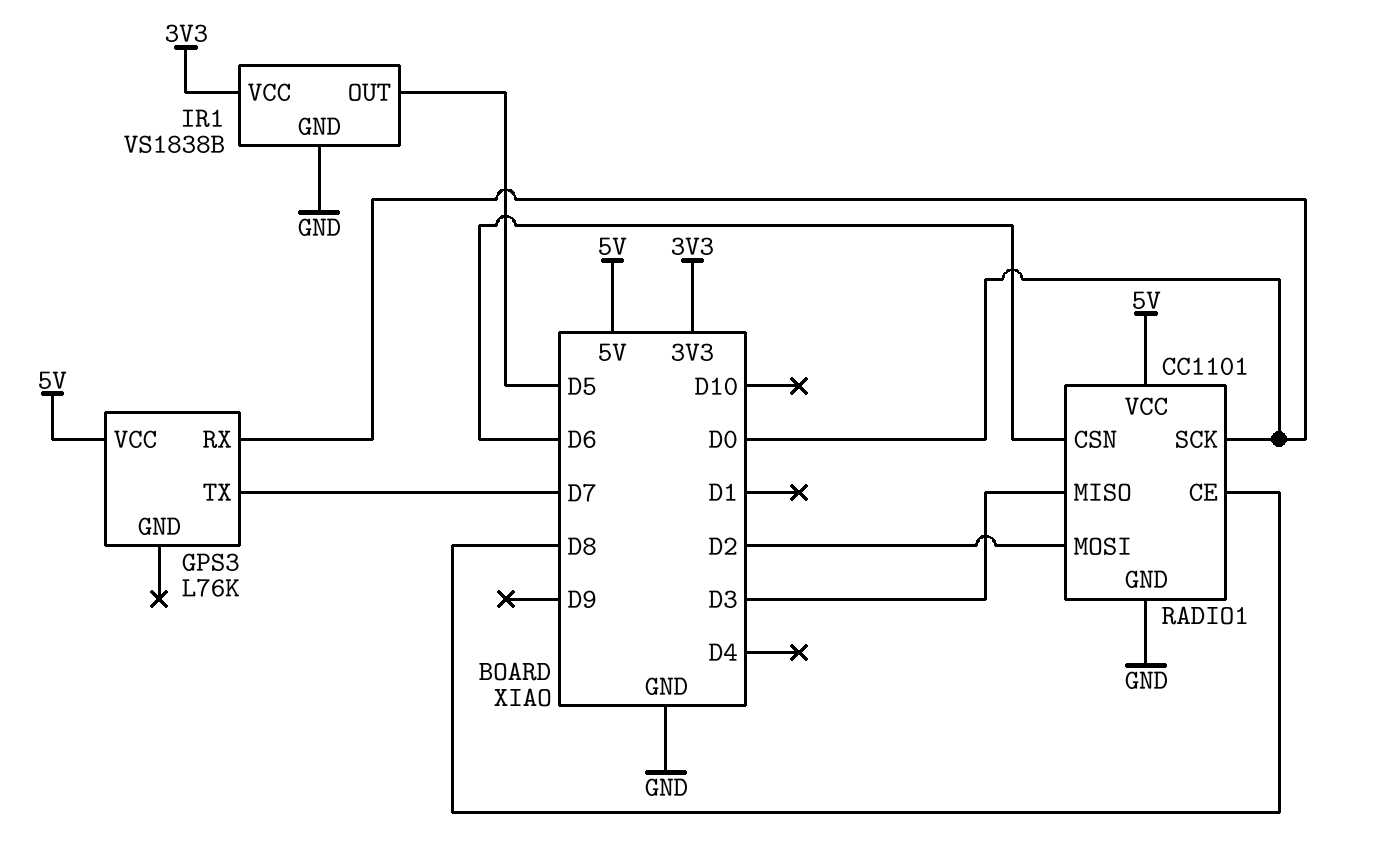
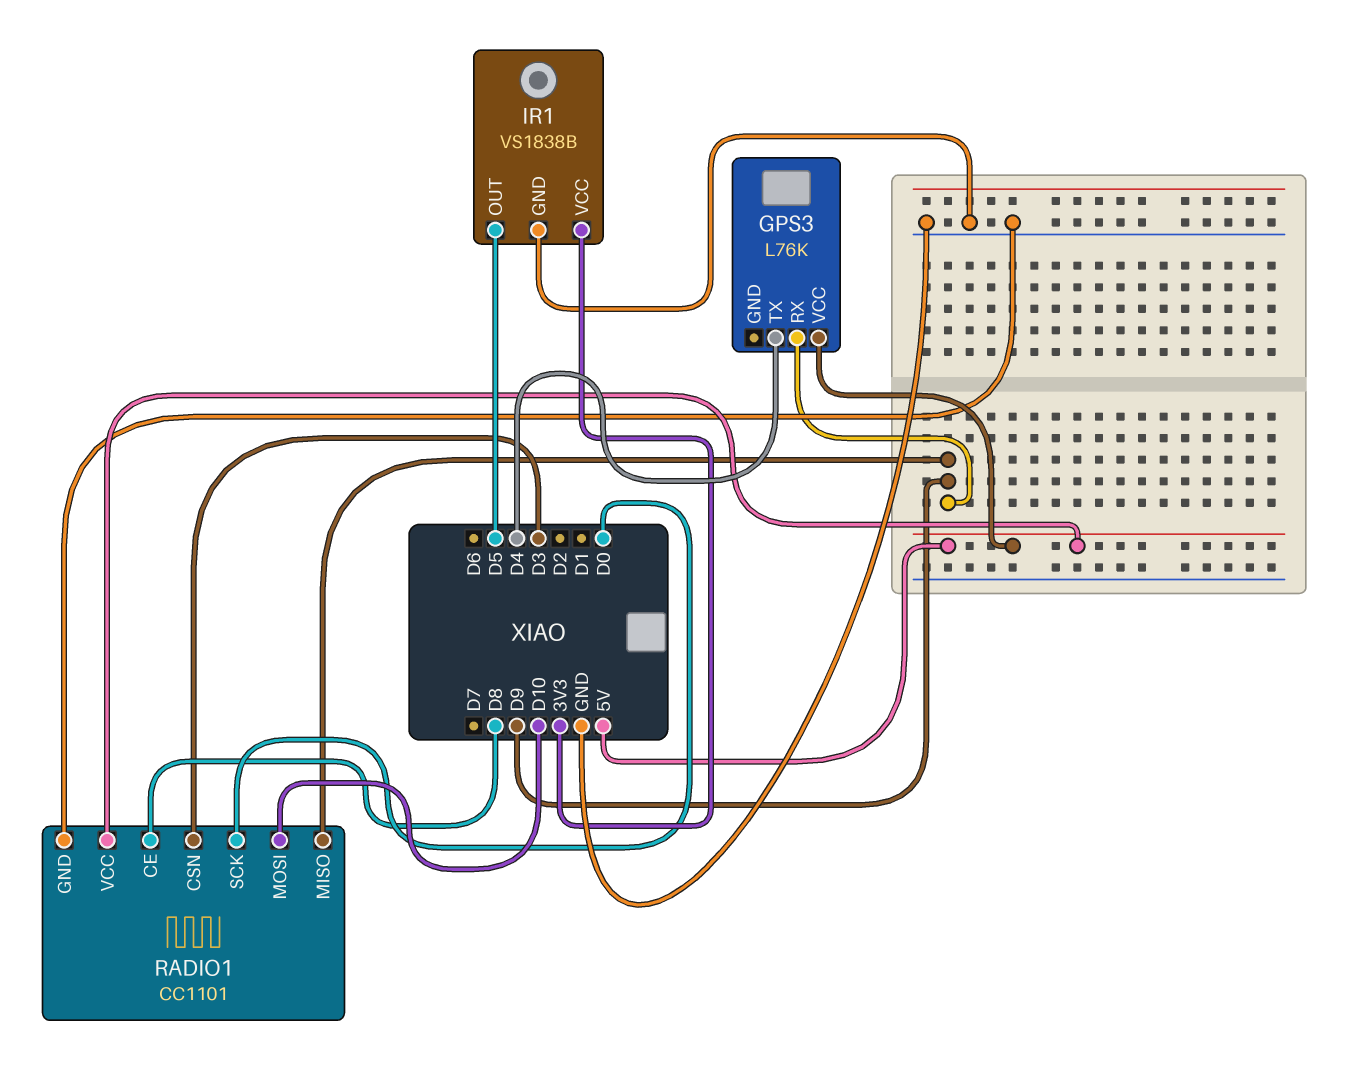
GPS3 pin RX: D0 -> D9
GPS3 pin TX: D7 -> D4
RADIO1 pin CSN: D6 -> D3
RADIO1 pin MISO: D3 -> D9
RADIO1 pin MOSI: D2 -> D10

